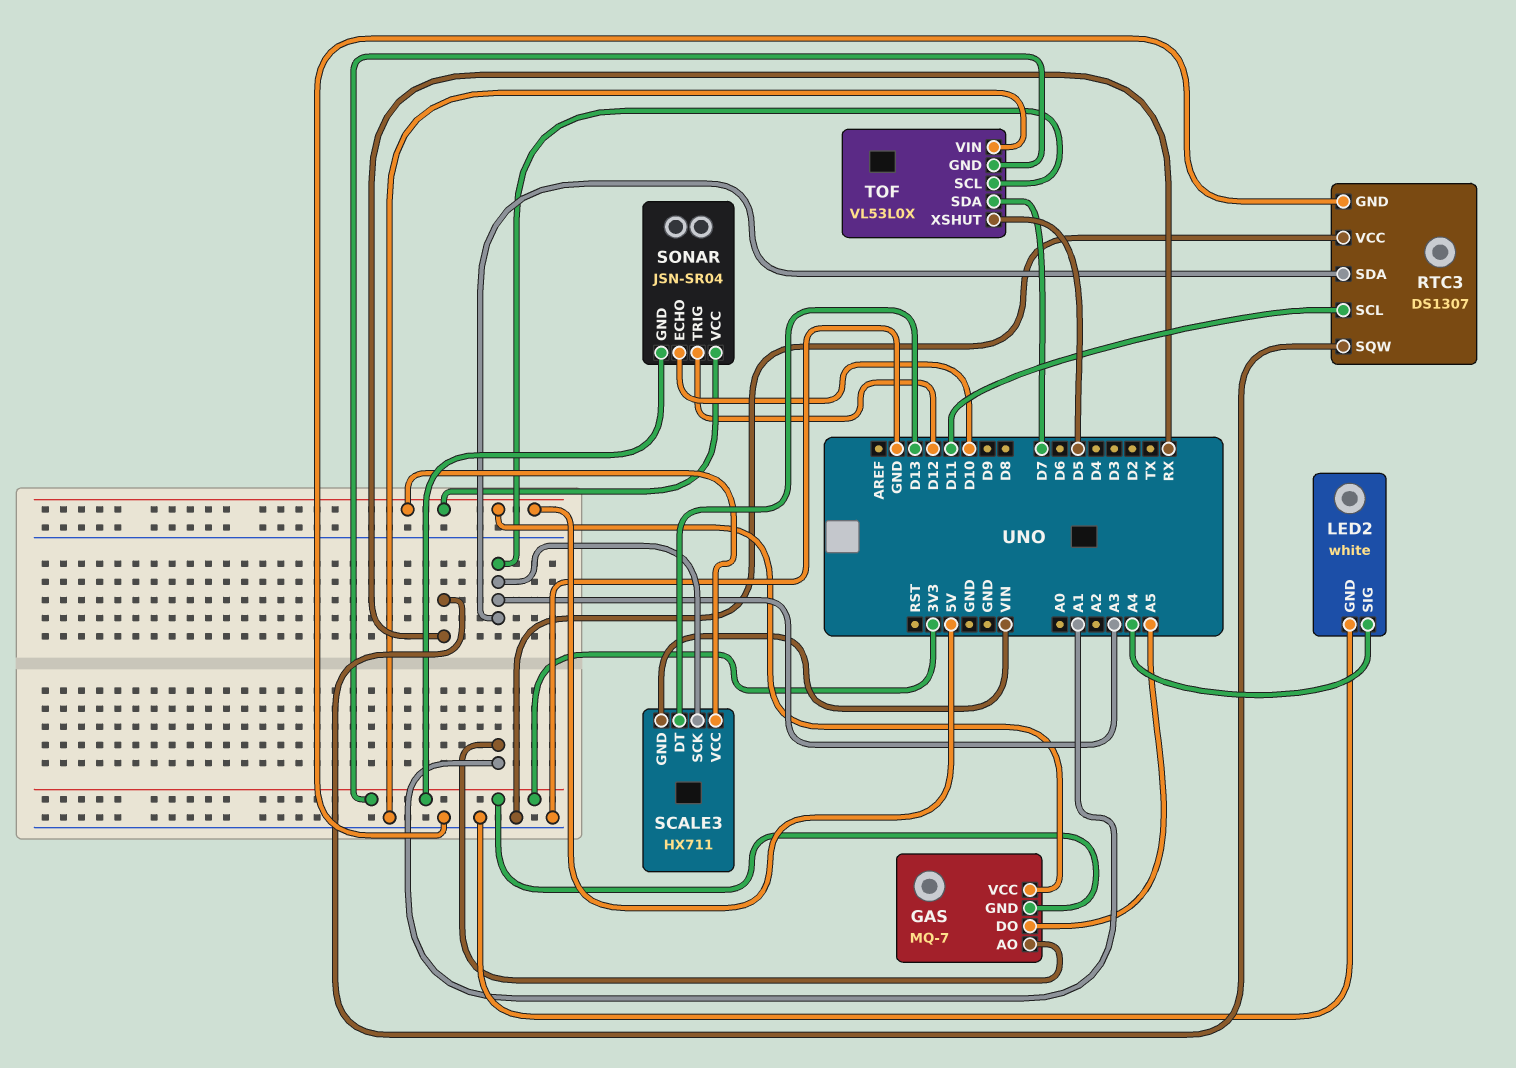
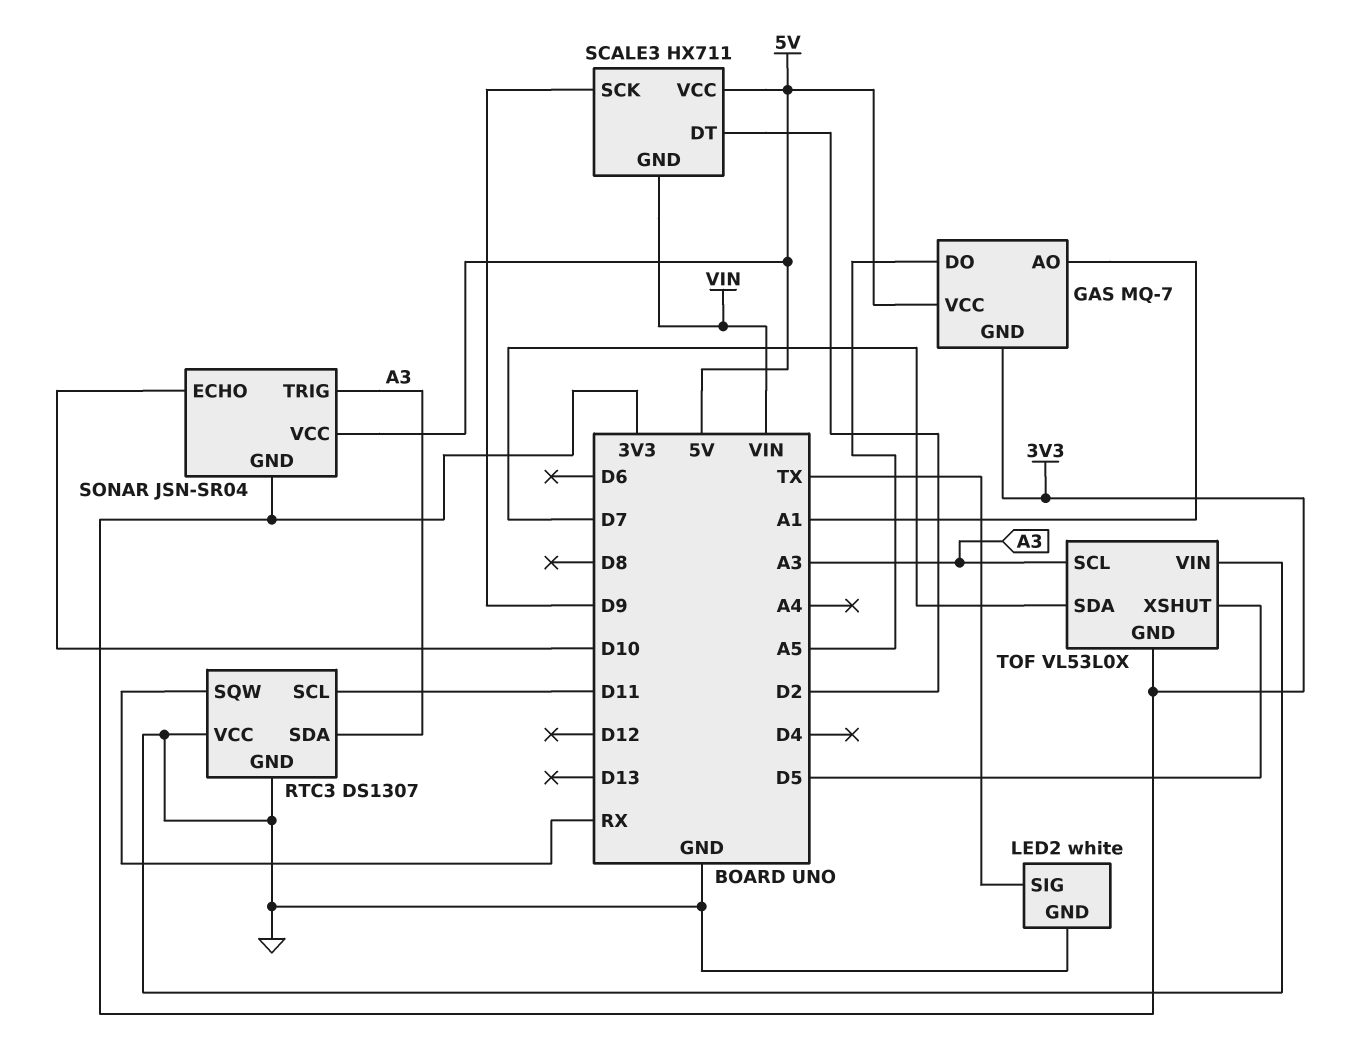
LED2 pin SIG: A4 -> TX
SCALE3 pin DT: D13 -> D2
SCALE3 pin SCK: A3 -> D9
SONAR pin TRIG: D12 -> A3

